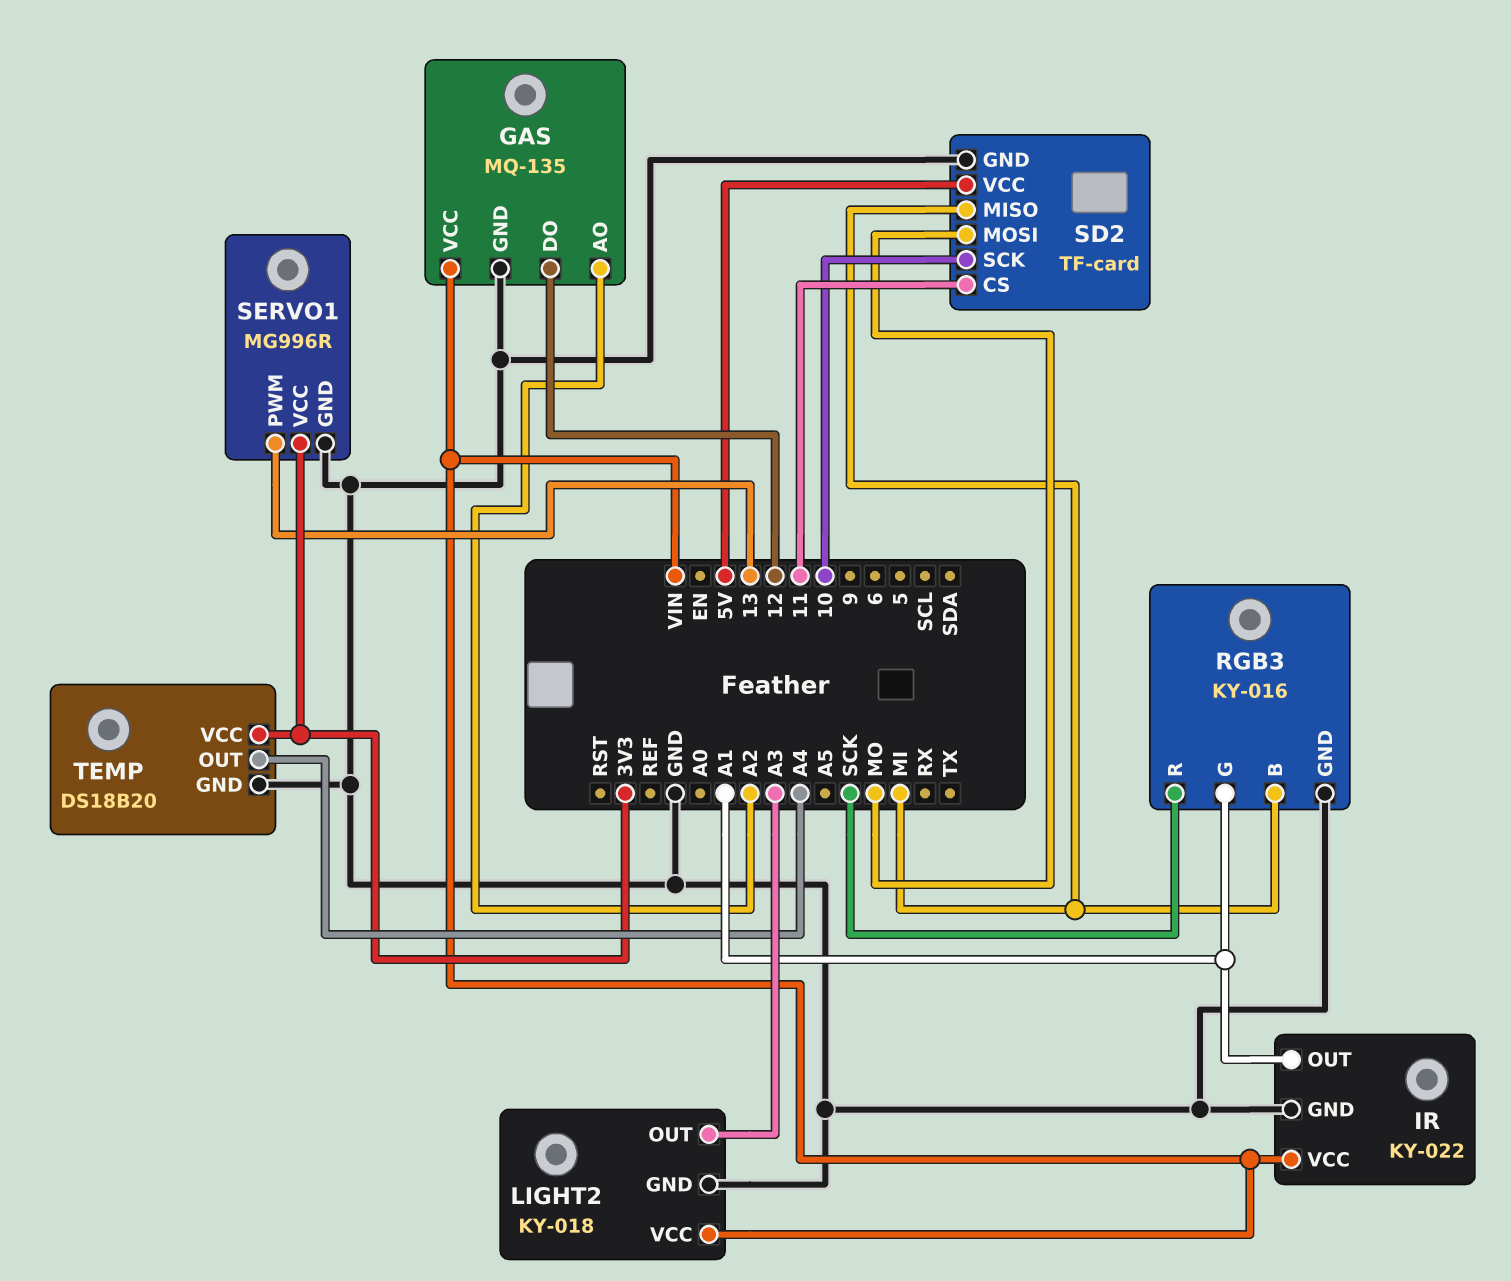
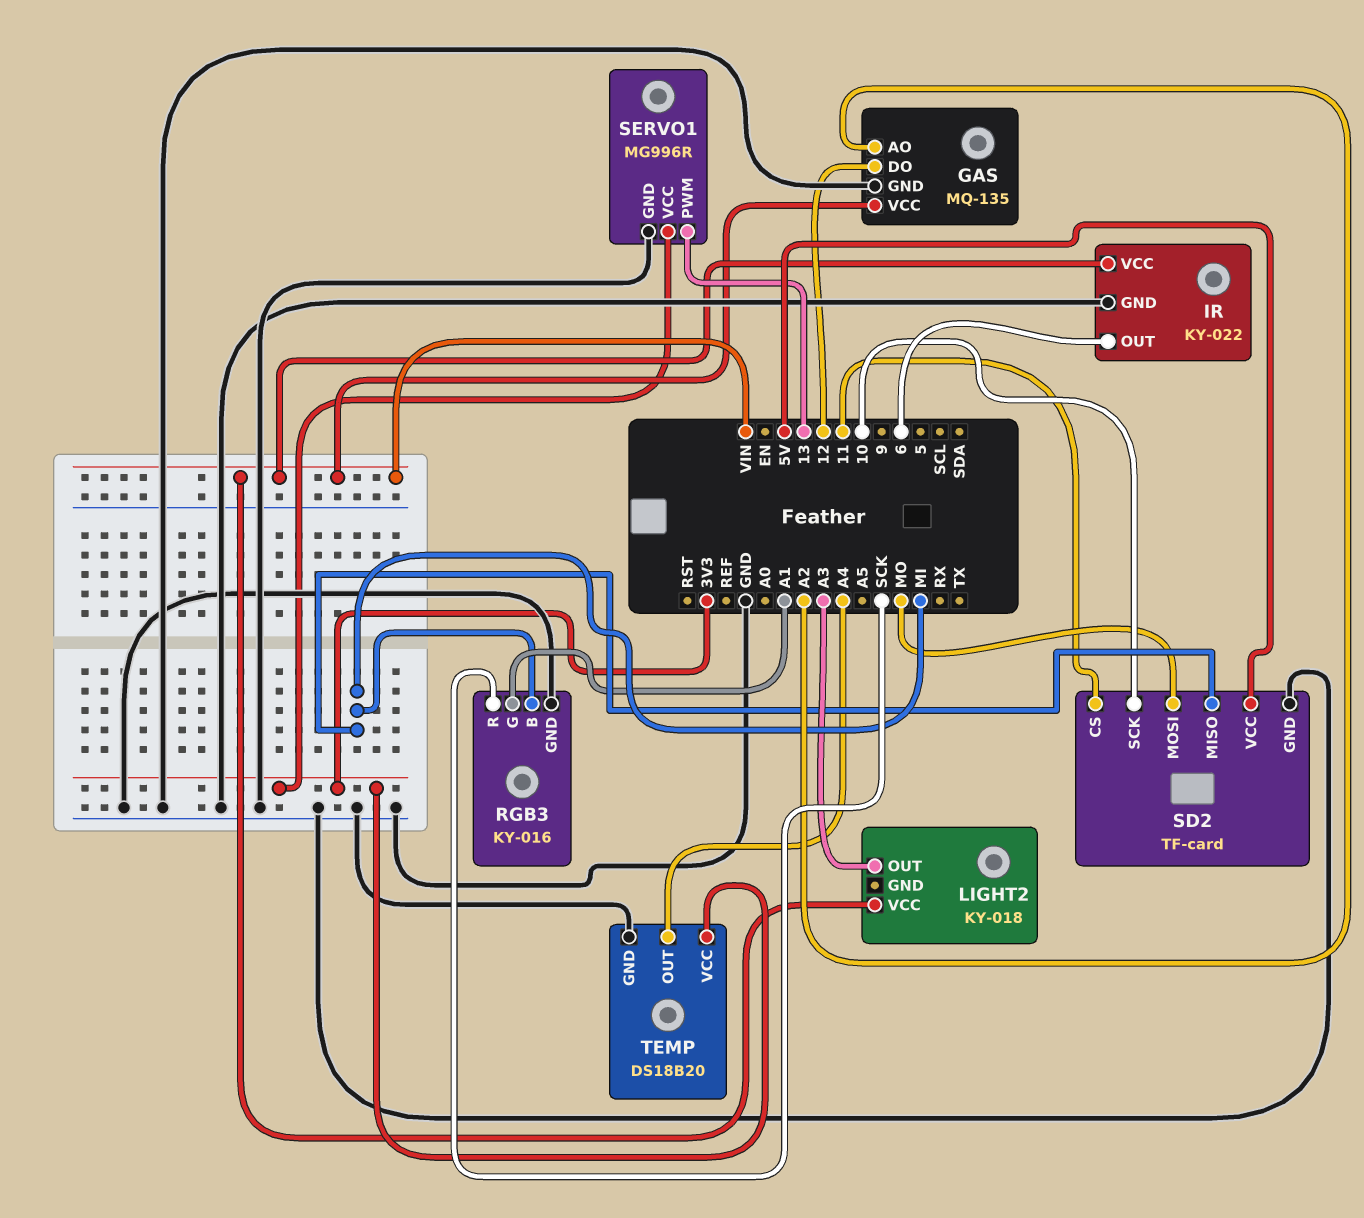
IR pin OUT: A1 -> 6
LIGHT2 pin GND: GND -> none

